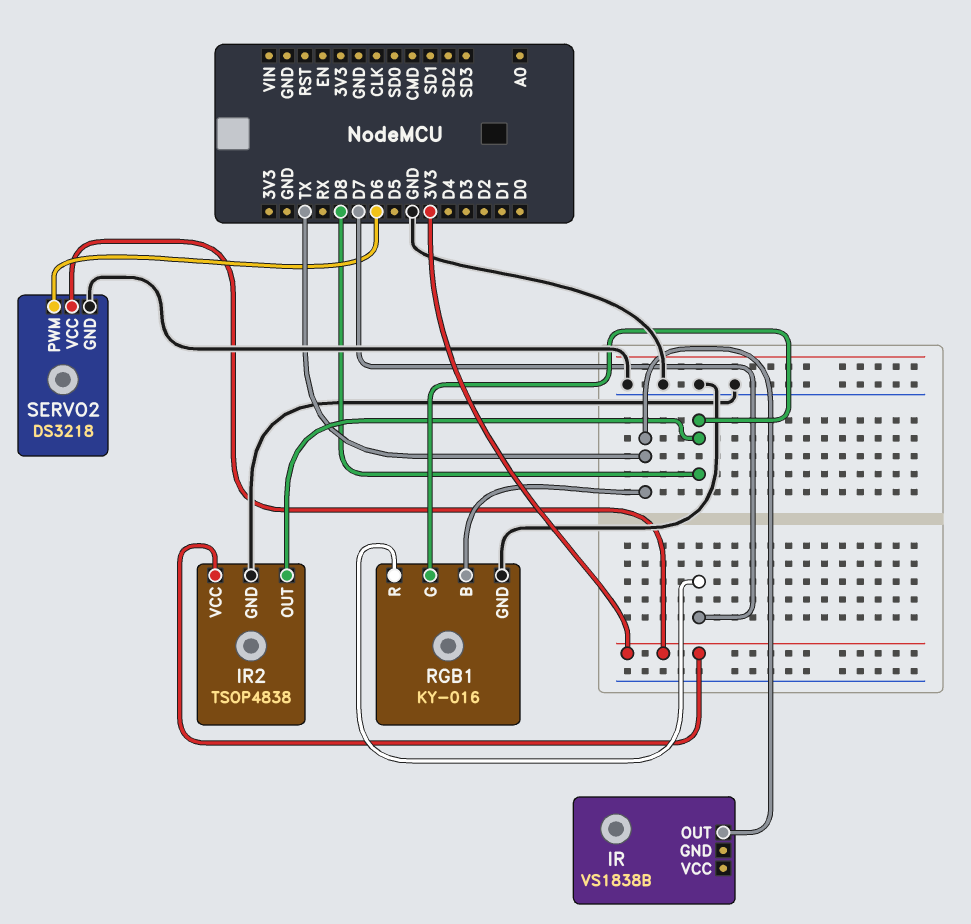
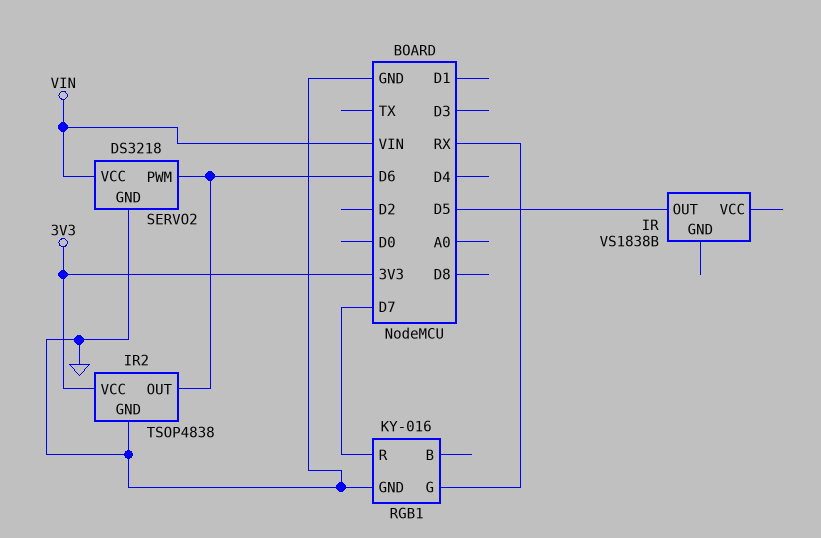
IR pin OUT: TX -> D5
IR2 pin OUT: D8 -> D6
RGB1 pin B: TX -> none
RGB1 pin G: D8 -> RX
SERVO2 pin VCC: 3V3 -> VIN

